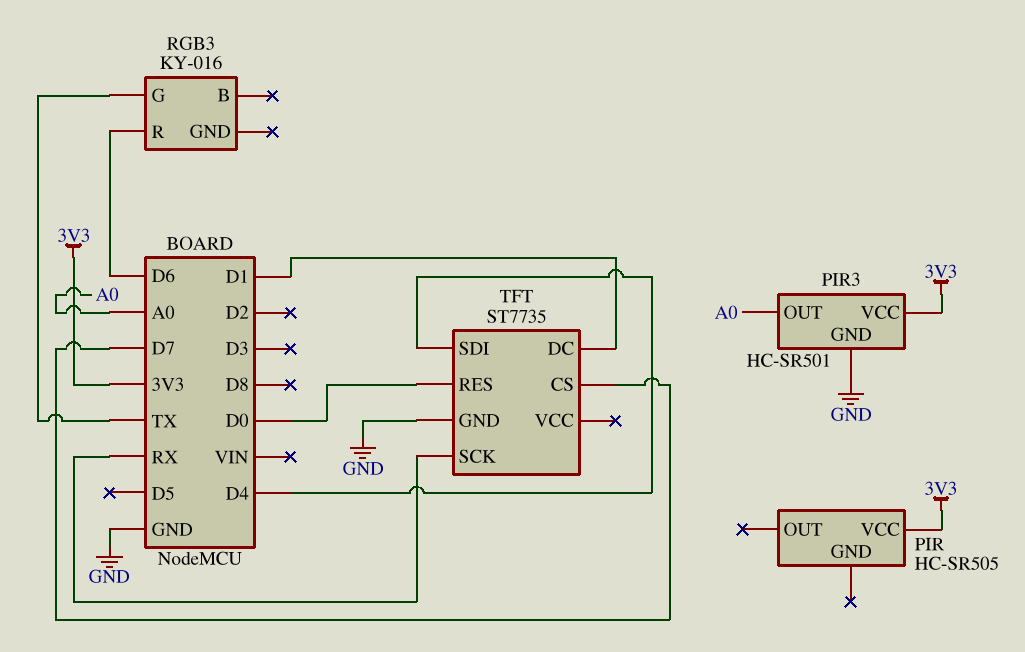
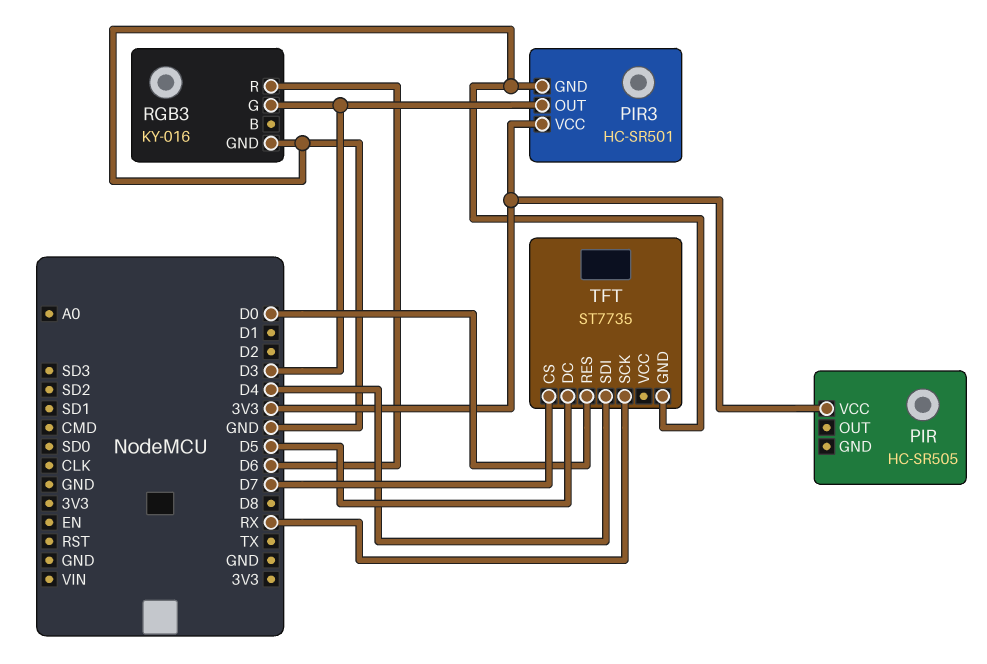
PIR3 pin OUT: A0 -> D3
RGB3 pin G: TX -> D3
RGB3 pin GND: none -> GND
TFT pin DC: D1 -> D5

